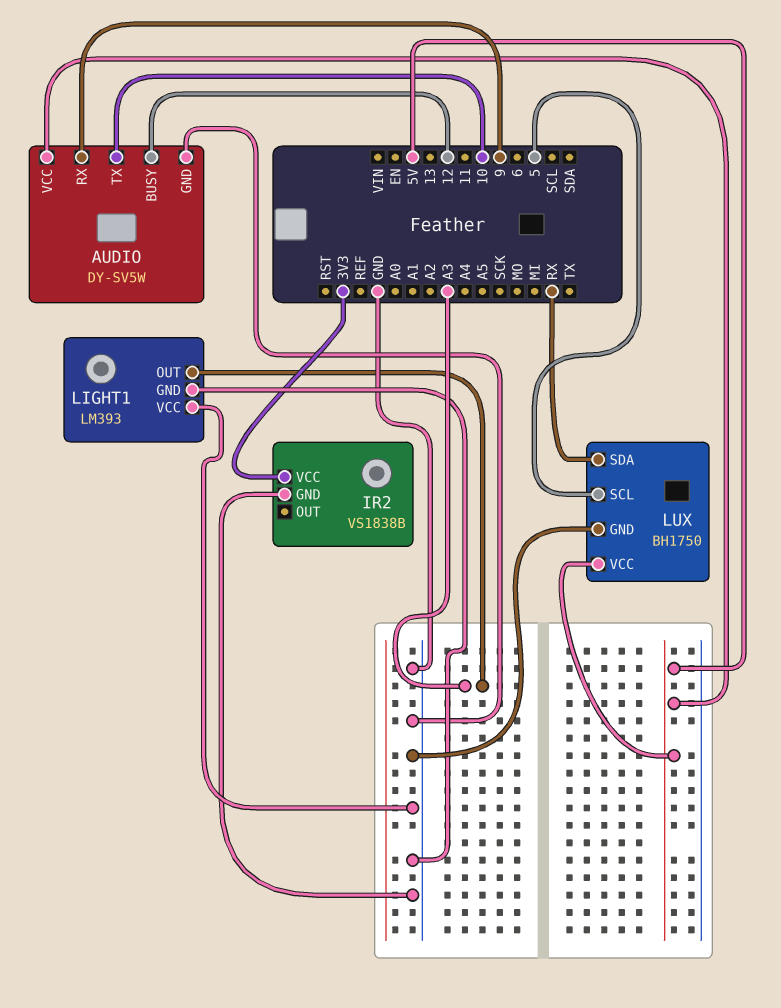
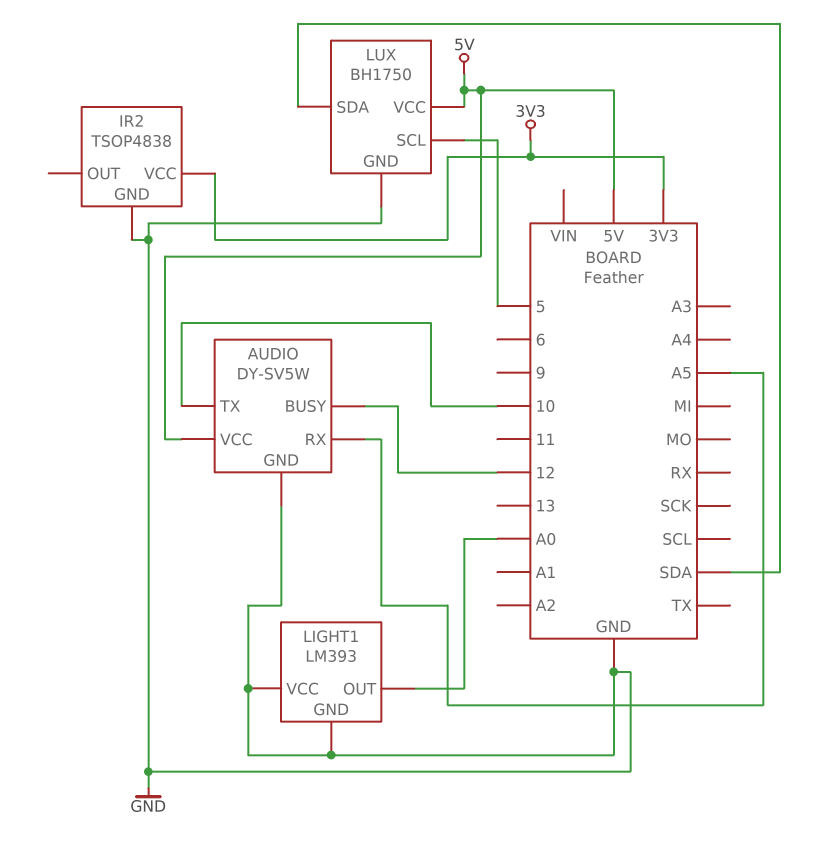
AUDIO pin RX: 9 -> A5
IR2: VS1838B -> TSOP4838
LIGHT1 pin OUT: A3 -> A0
LUX pin SDA: RX -> SDA

